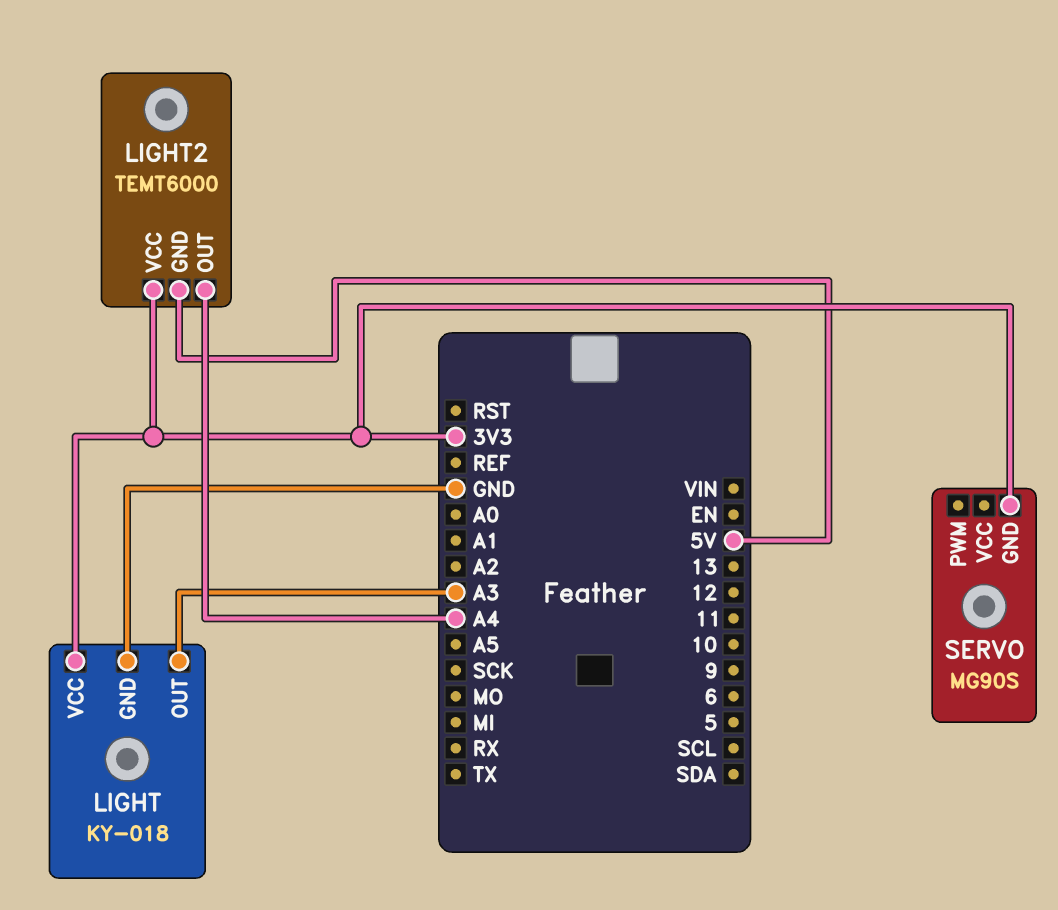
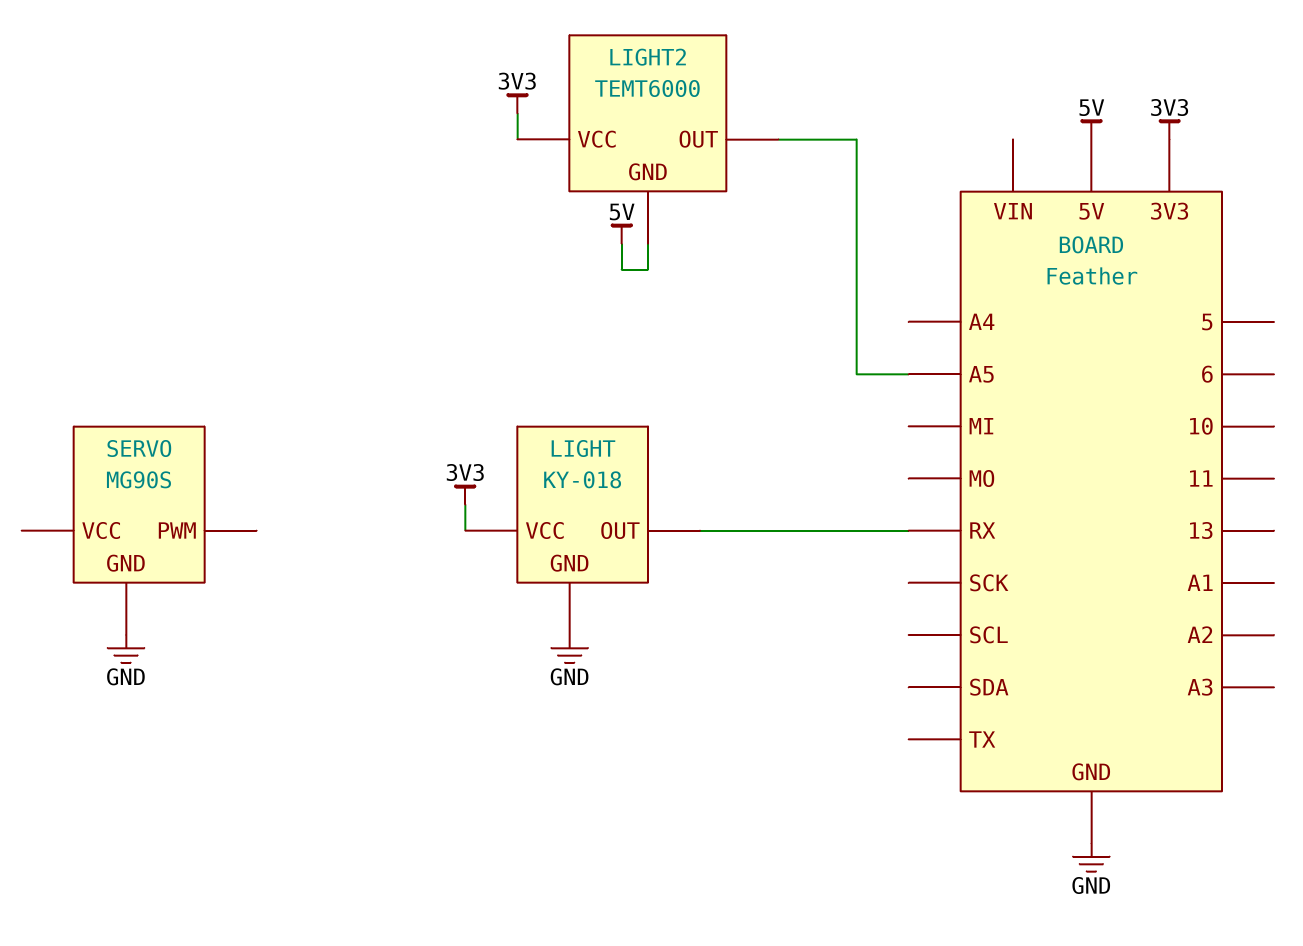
LIGHT pin OUT: A3 -> RX
LIGHT2 pin OUT: A4 -> A5
SERVO pin GND: 3V3 -> GND

